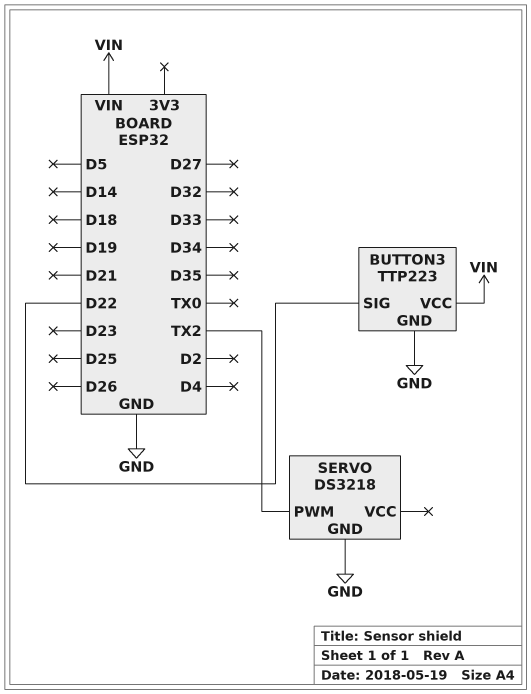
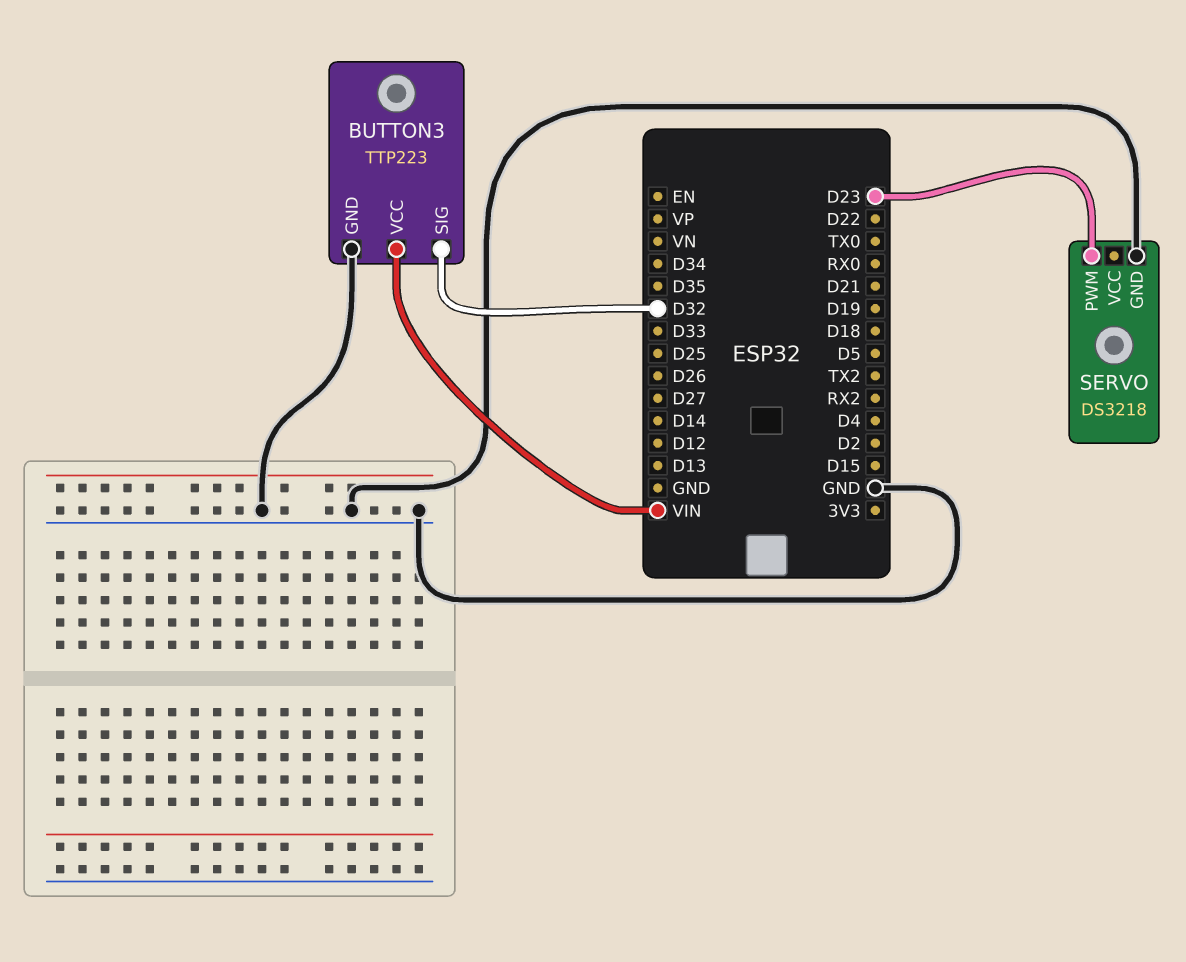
BUTTON3 pin SIG: D22 -> D32
SERVO pin PWM: TX2 -> D23

